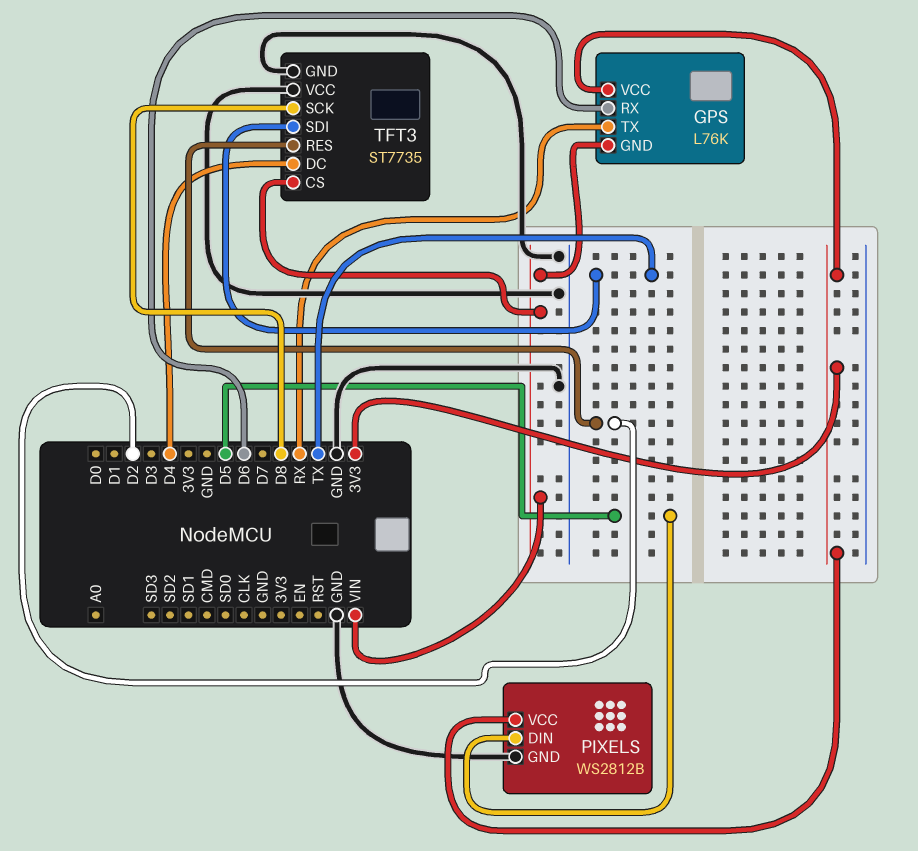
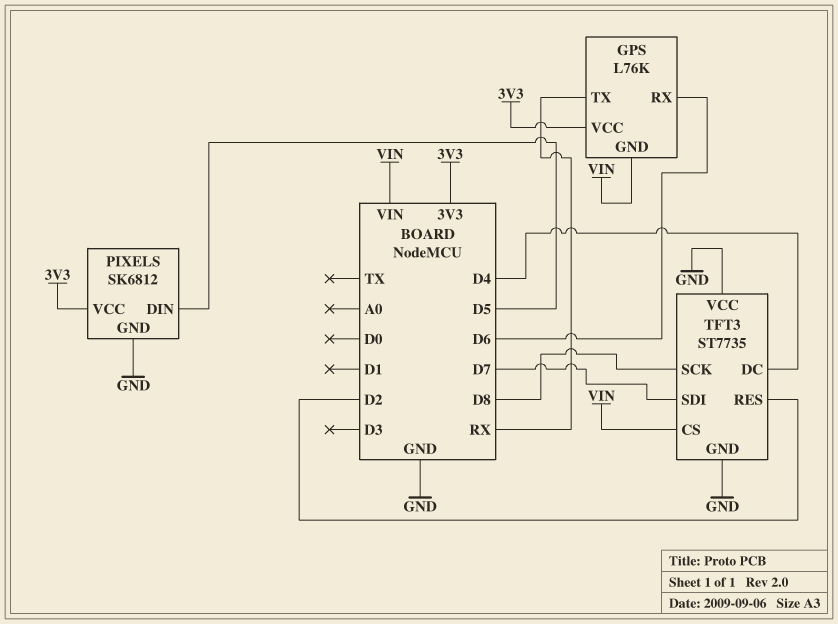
PIXELS: WS2812B -> SK6812
TFT3 pin SDI: TX -> D7

